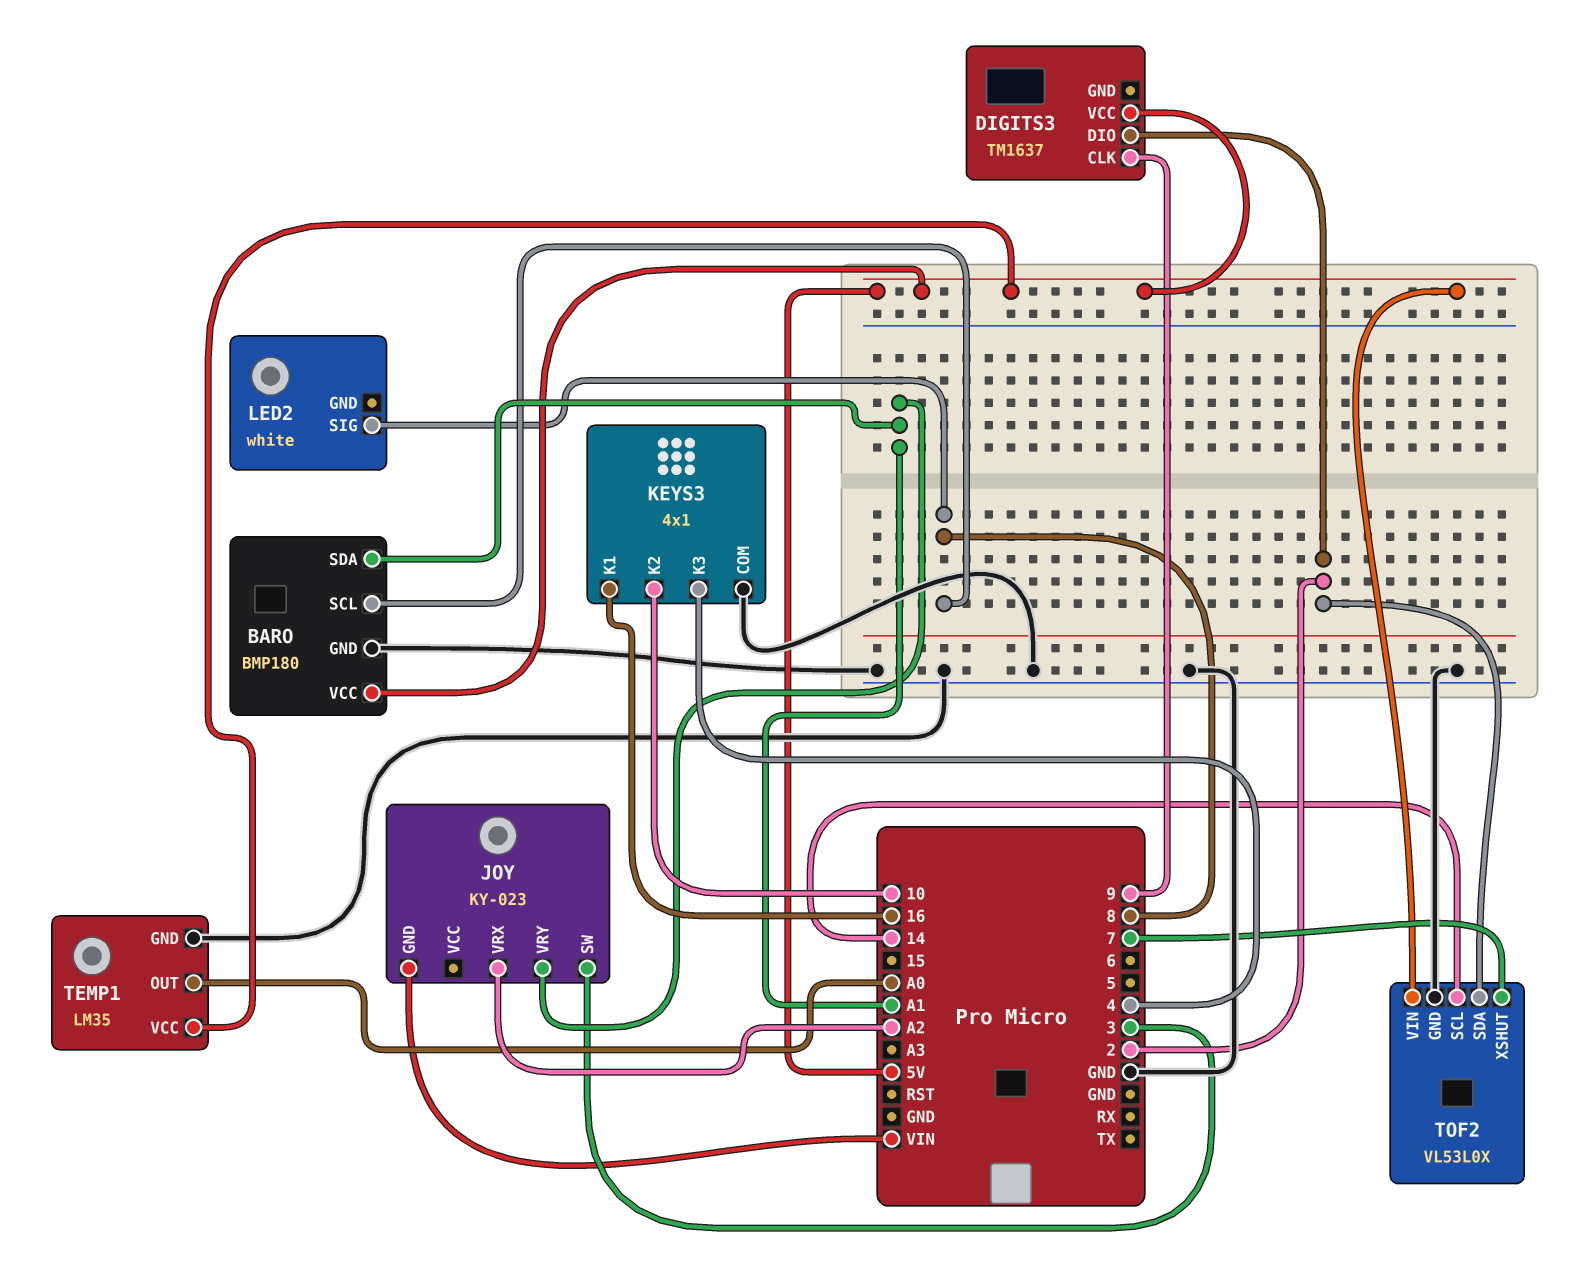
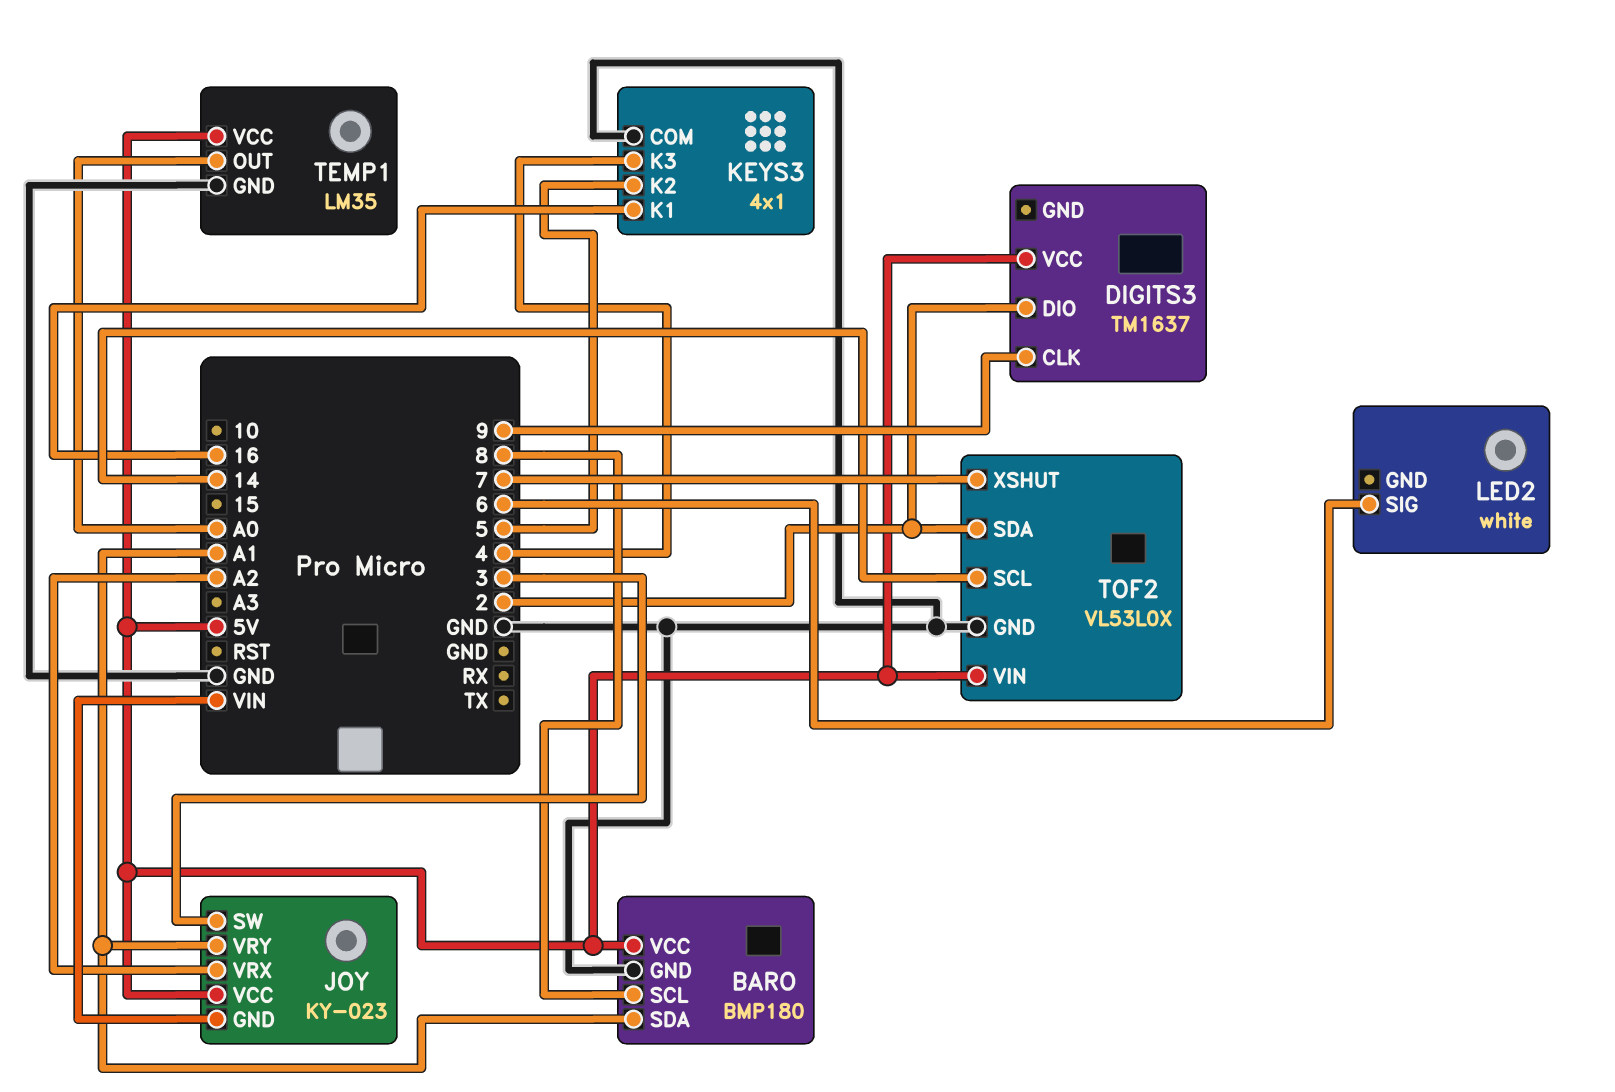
JOY pin VCC: none -> 5V
KEYS3 pin K2: 10 -> 5
LED2 pin SIG: 8 -> 6

